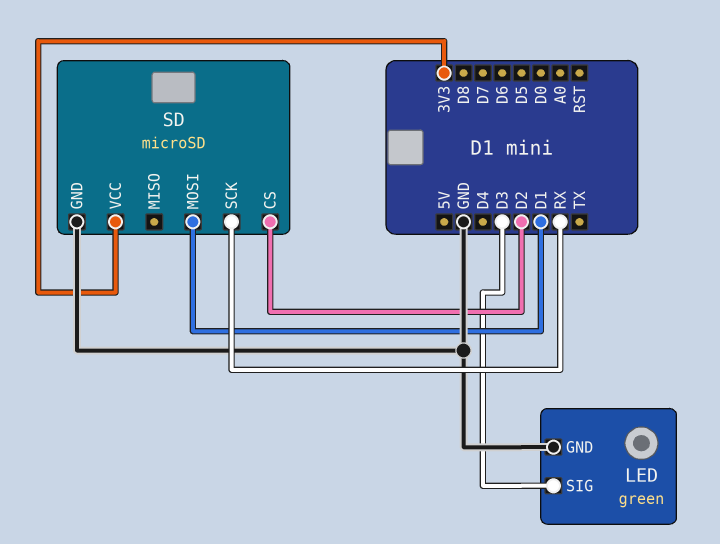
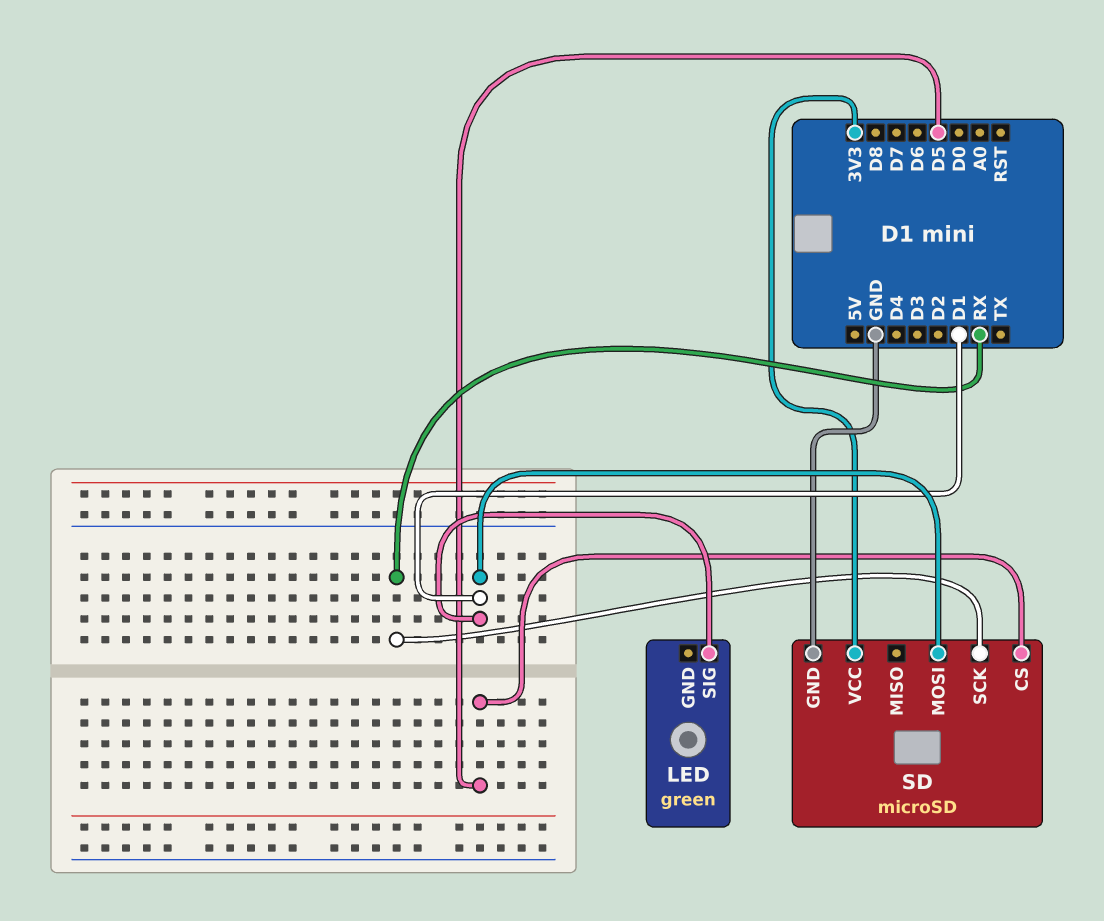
LED pin GND: GND -> none
LED pin SIG: D3 -> D1
SD pin CS: D2 -> D5

